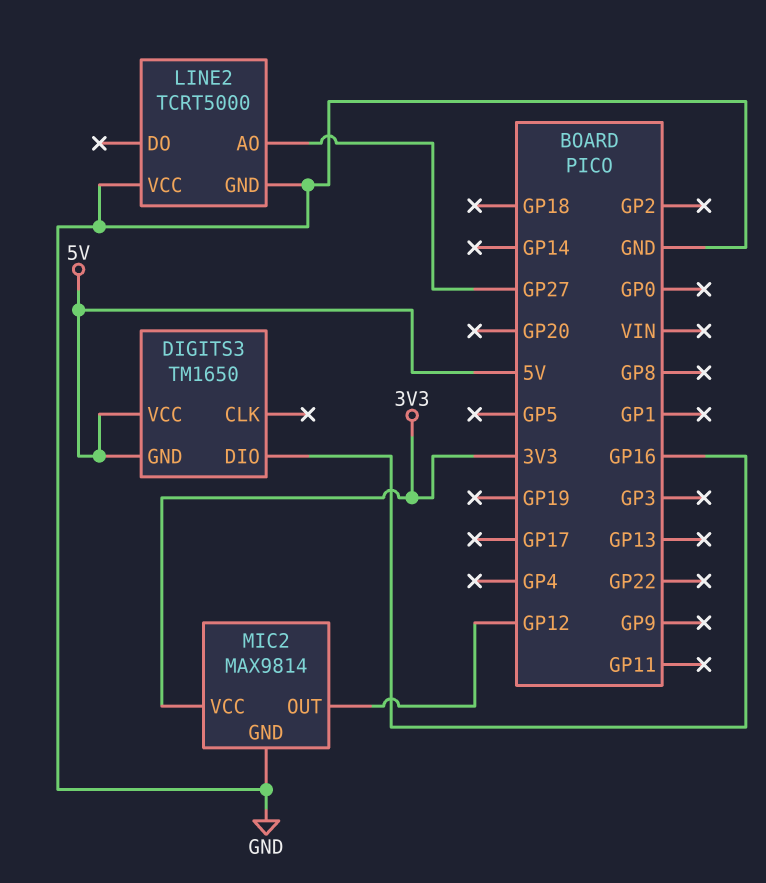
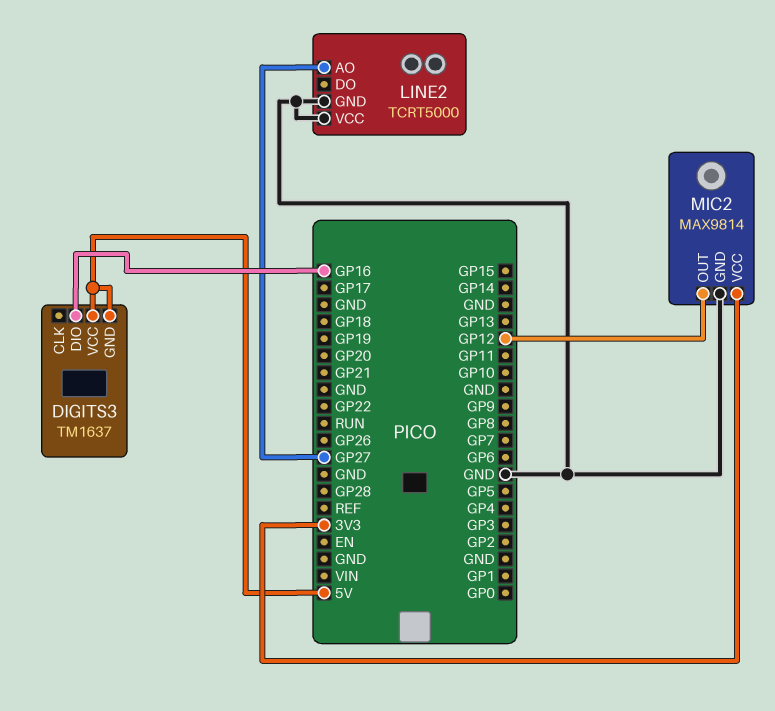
DIGITS3: TM1650 -> TM1637

